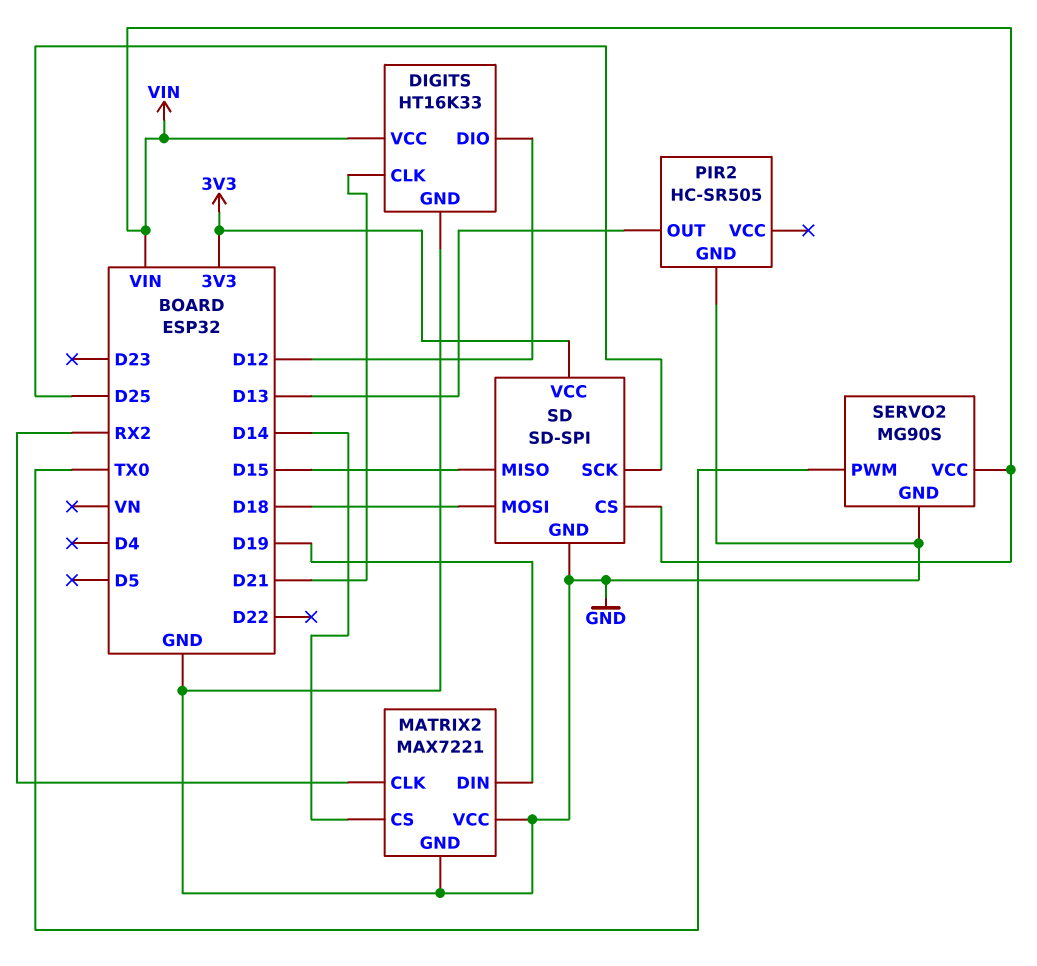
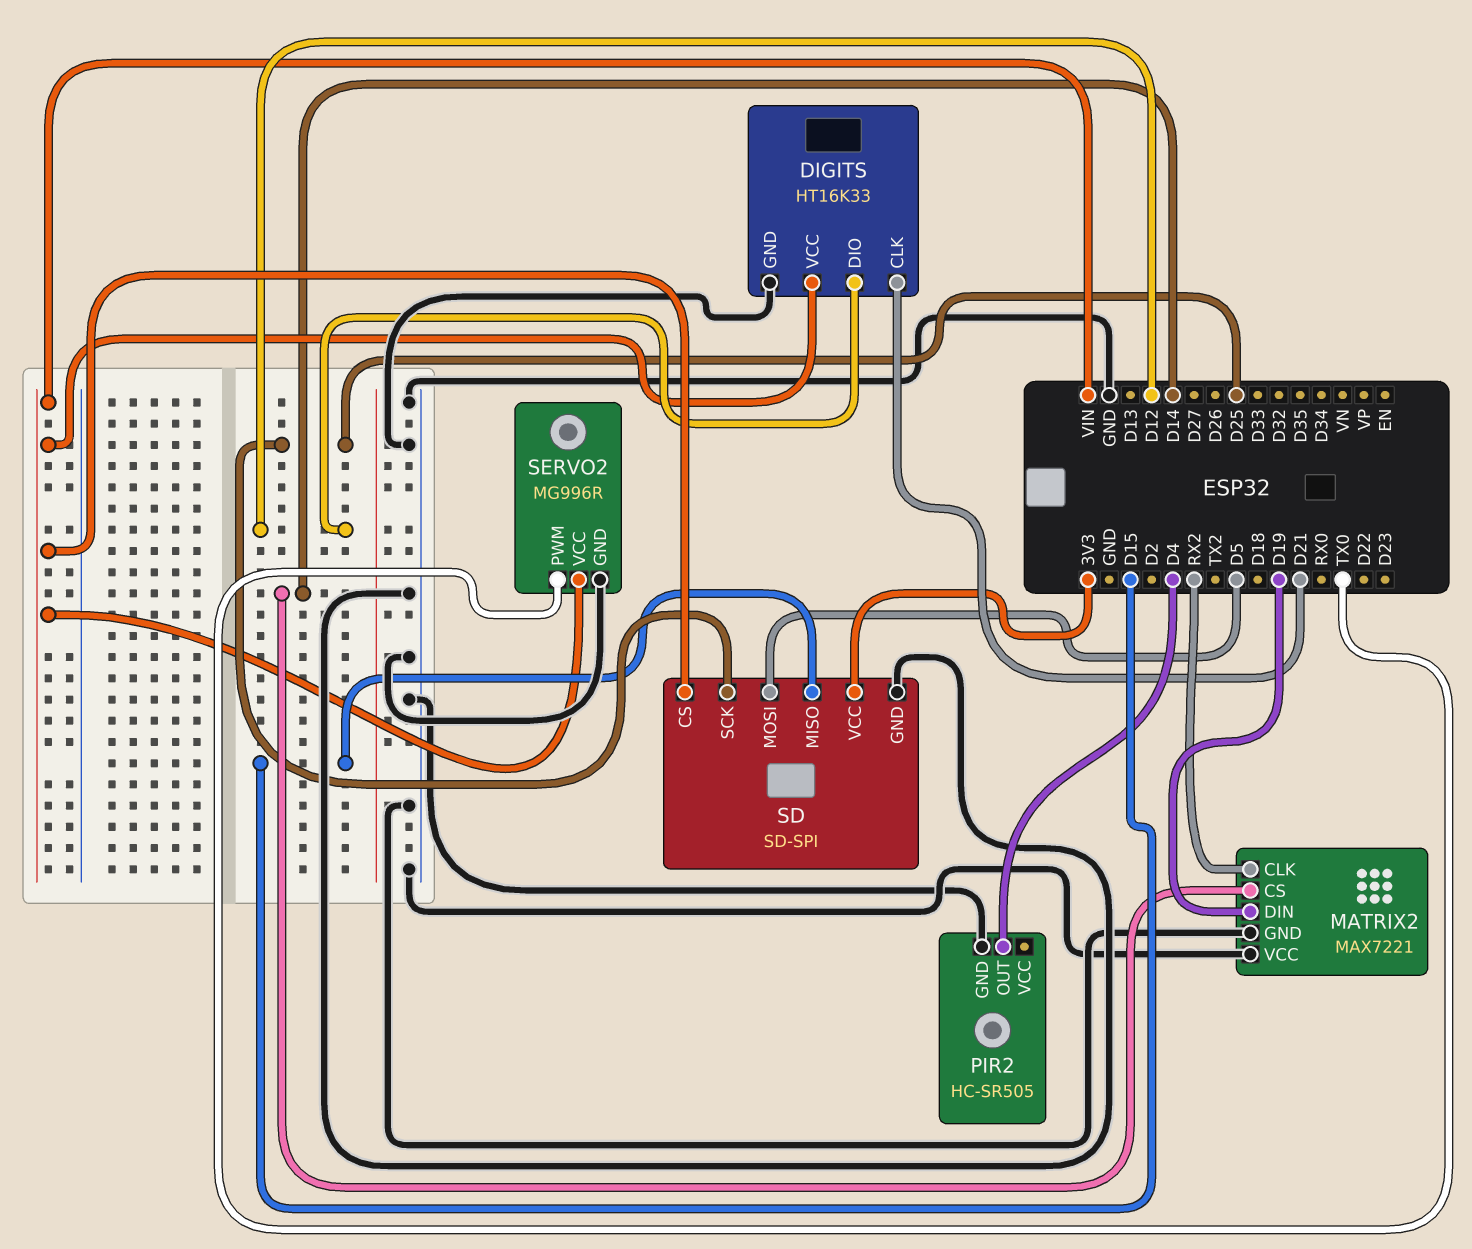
PIR2 pin OUT: D13 -> D4
SD pin MOSI: D18 -> D5
SERVO2: MG90S -> MG996R

